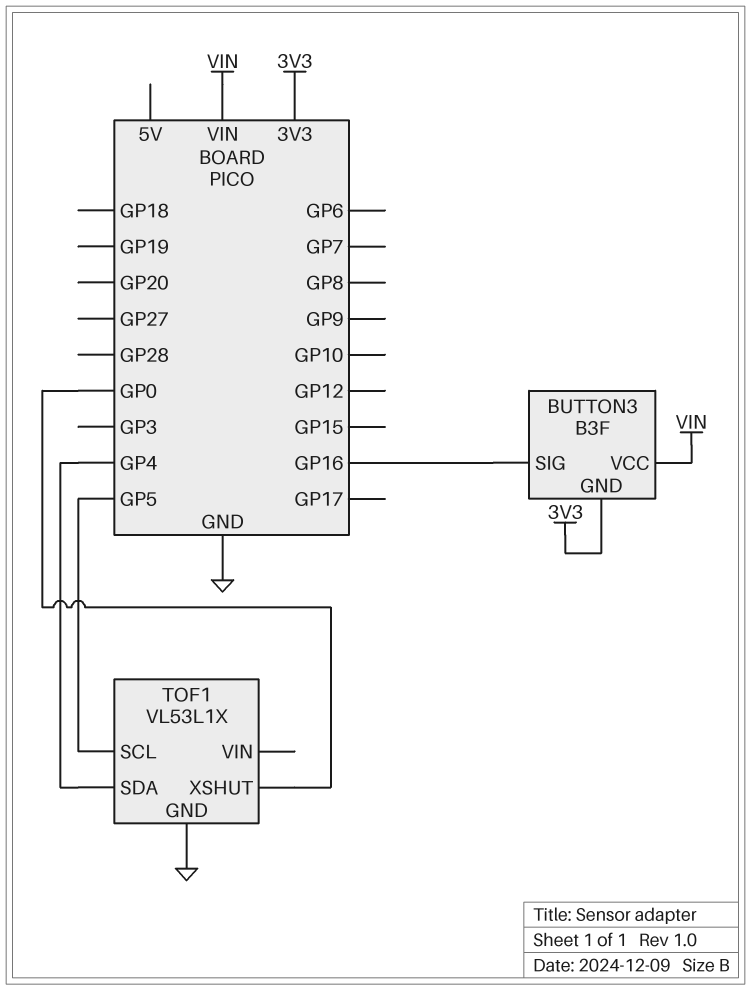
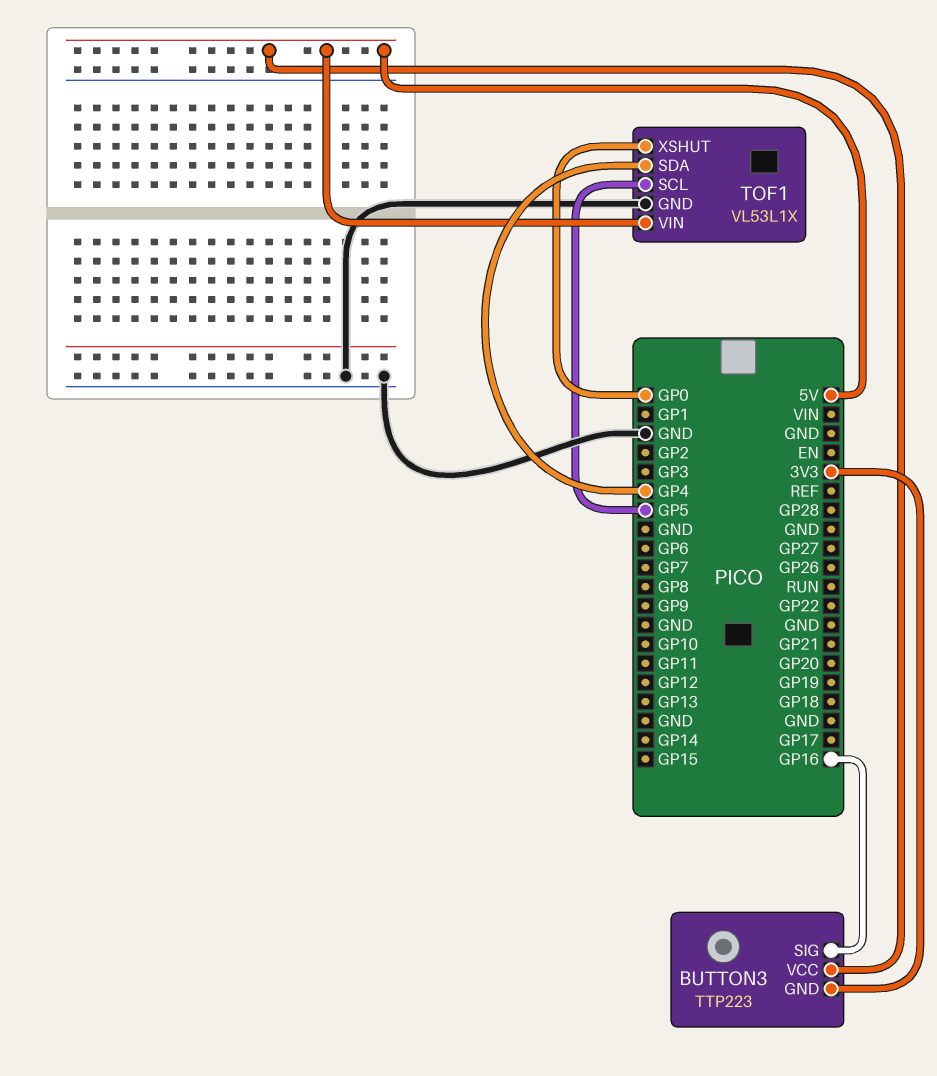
BUTTON3: B3F -> TTP223
BUTTON3 pin VCC: VIN -> 5V
TOF1 pin VIN: none -> 5V

